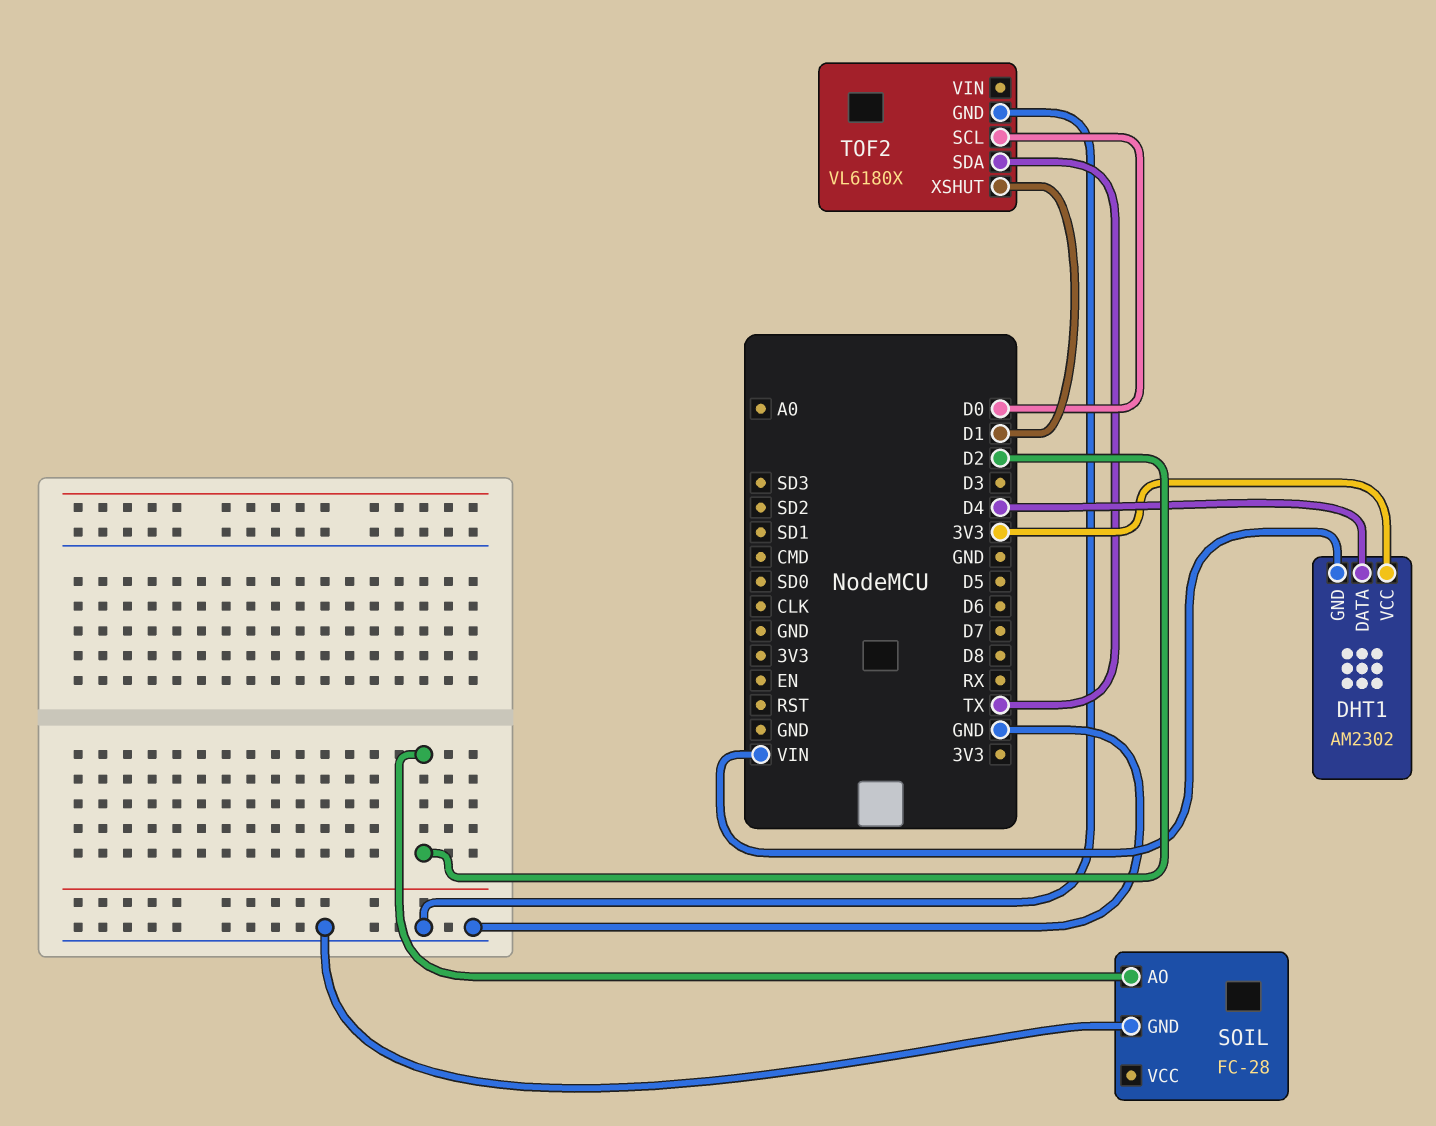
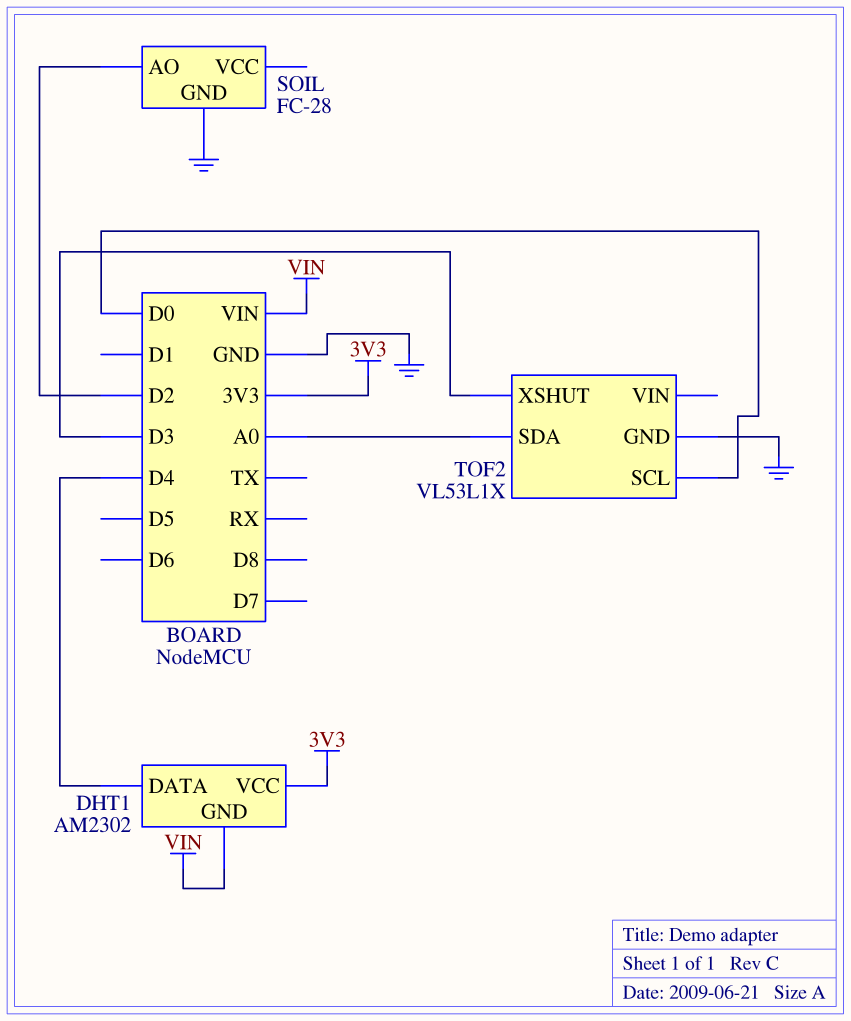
TOF2: VL6180X -> VL53L1X
TOF2 pin SDA: TX -> A0
TOF2 pin XSHUT: D1 -> D3

